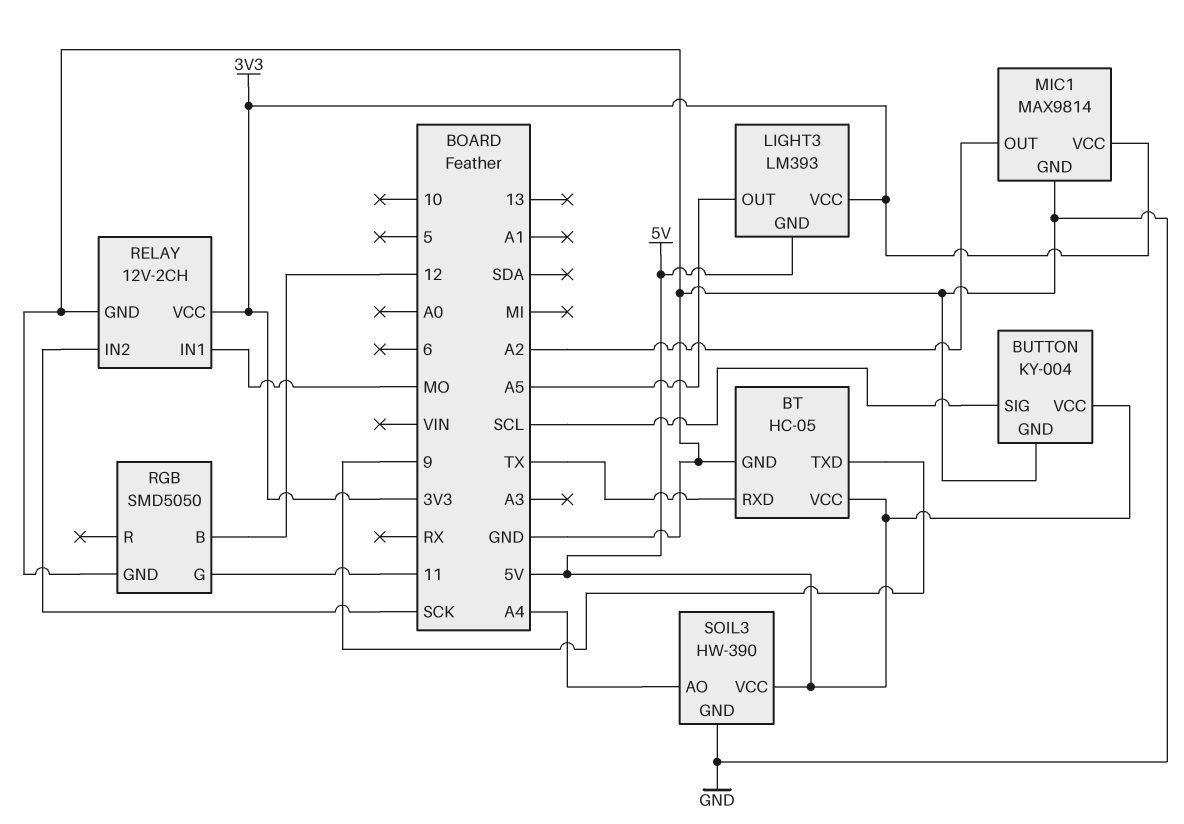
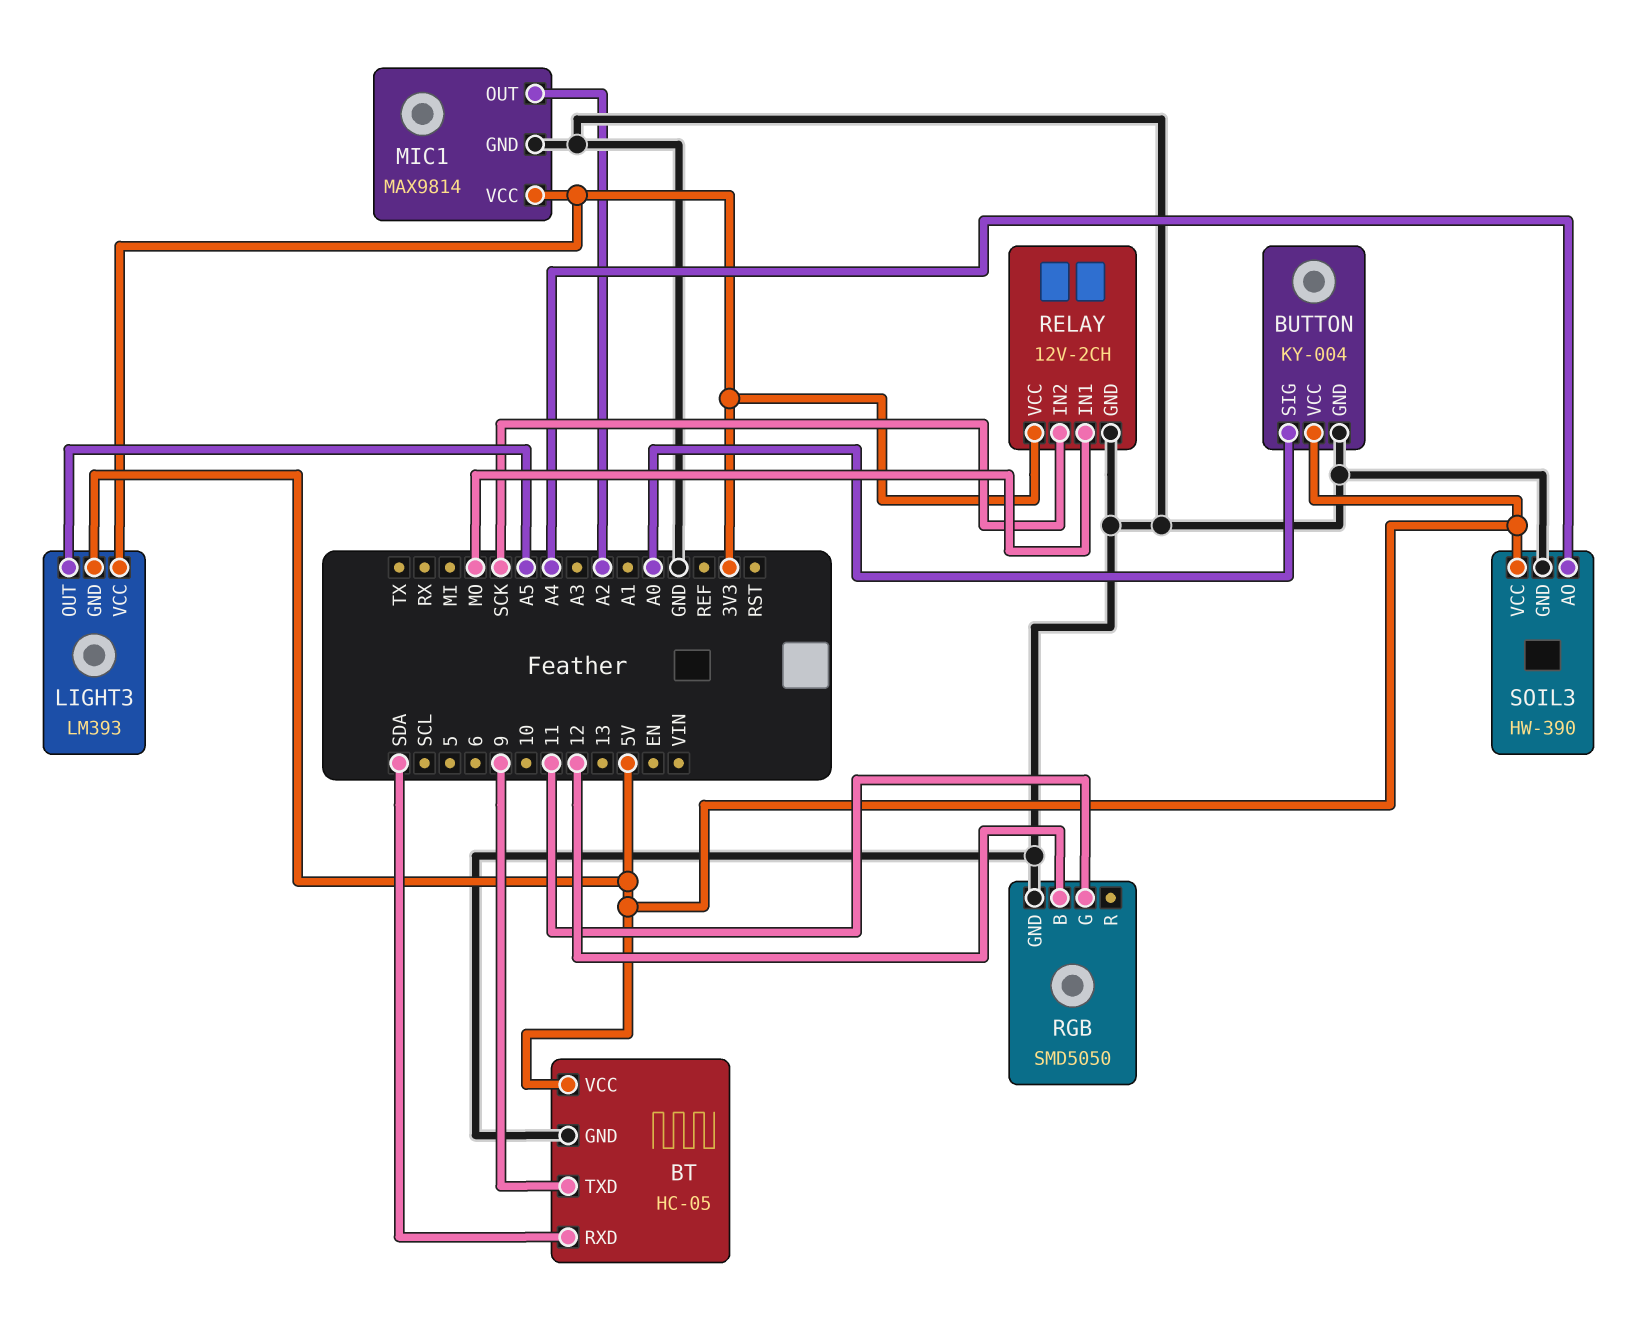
BT pin RXD: TX -> SDA
BUTTON pin SIG: SCL -> A0

